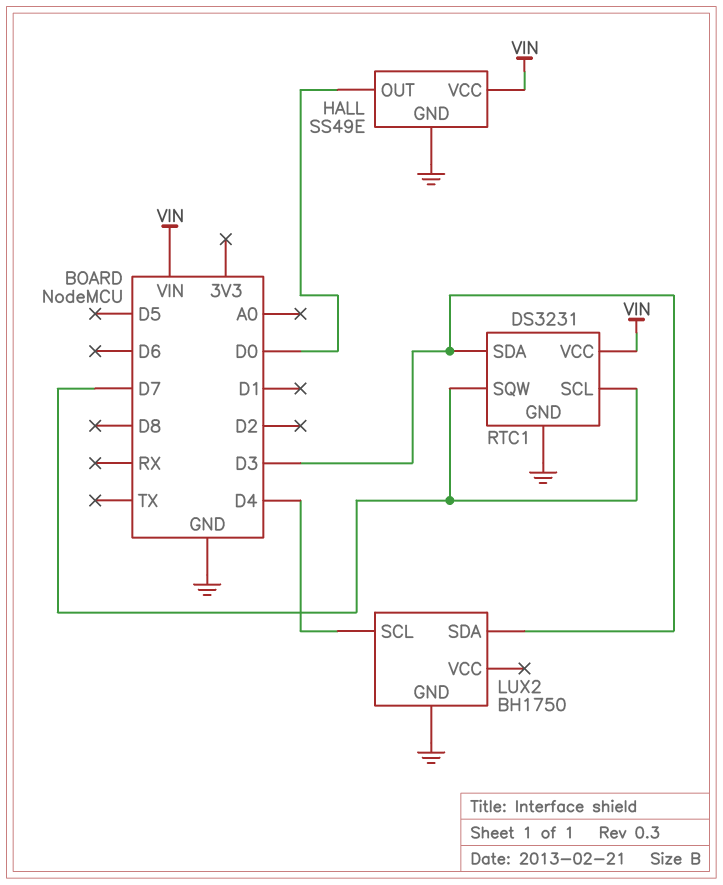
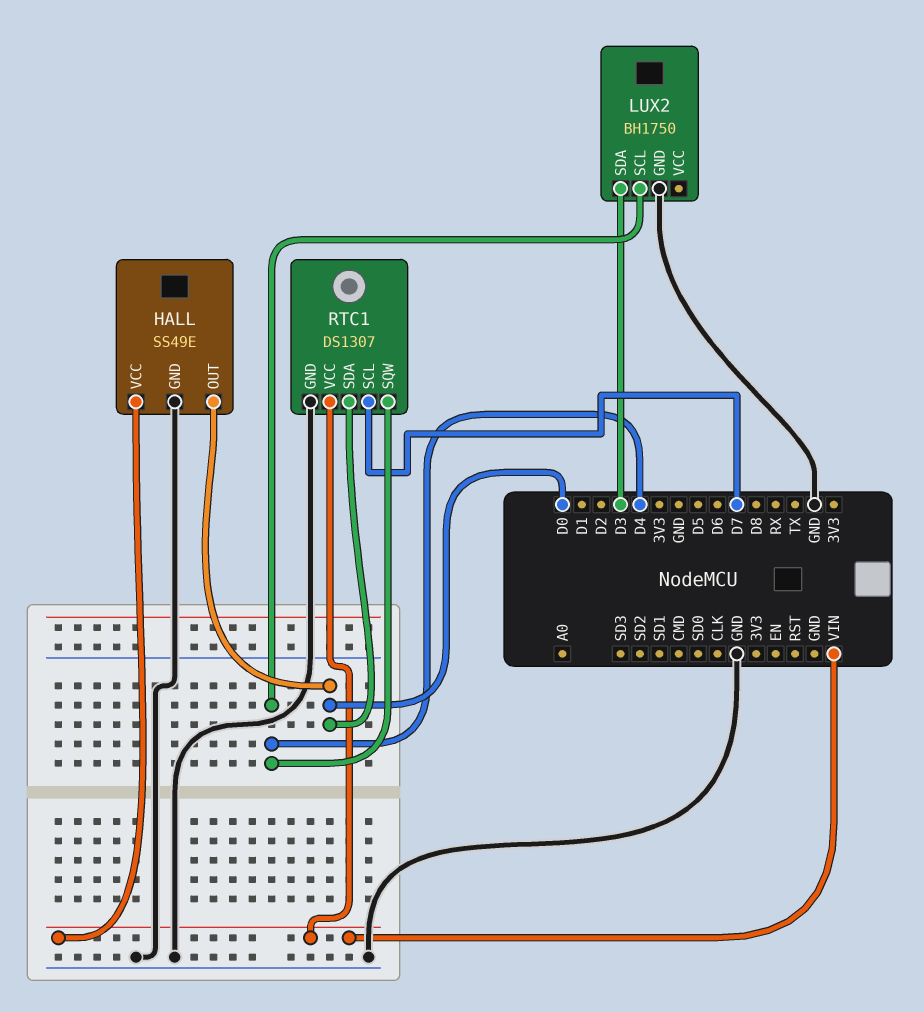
RTC1: DS3231 -> DS1307
RTC1 pin SDA: D3 -> D0
RTC1 pin SQW: D7 -> D4

